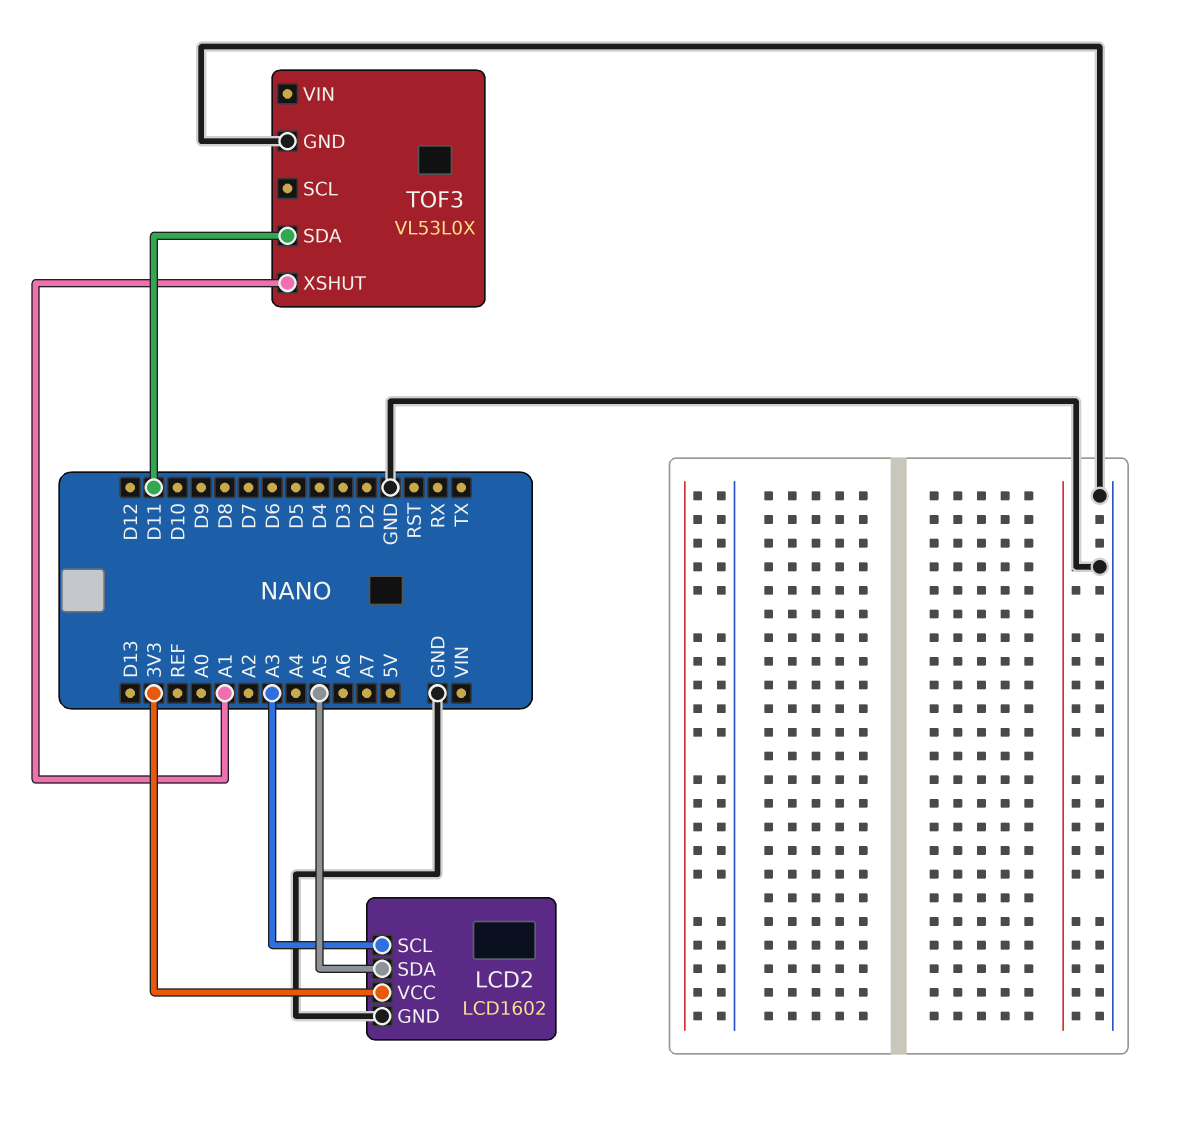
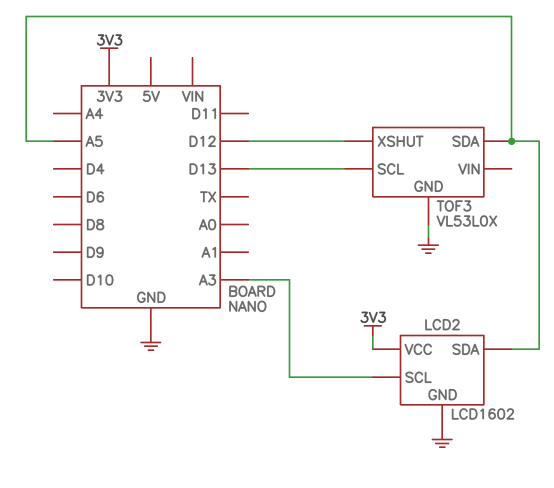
TOF3 pin SCL: none -> D13
TOF3 pin SDA: D11 -> A5
TOF3 pin XSHUT: A1 -> D12

